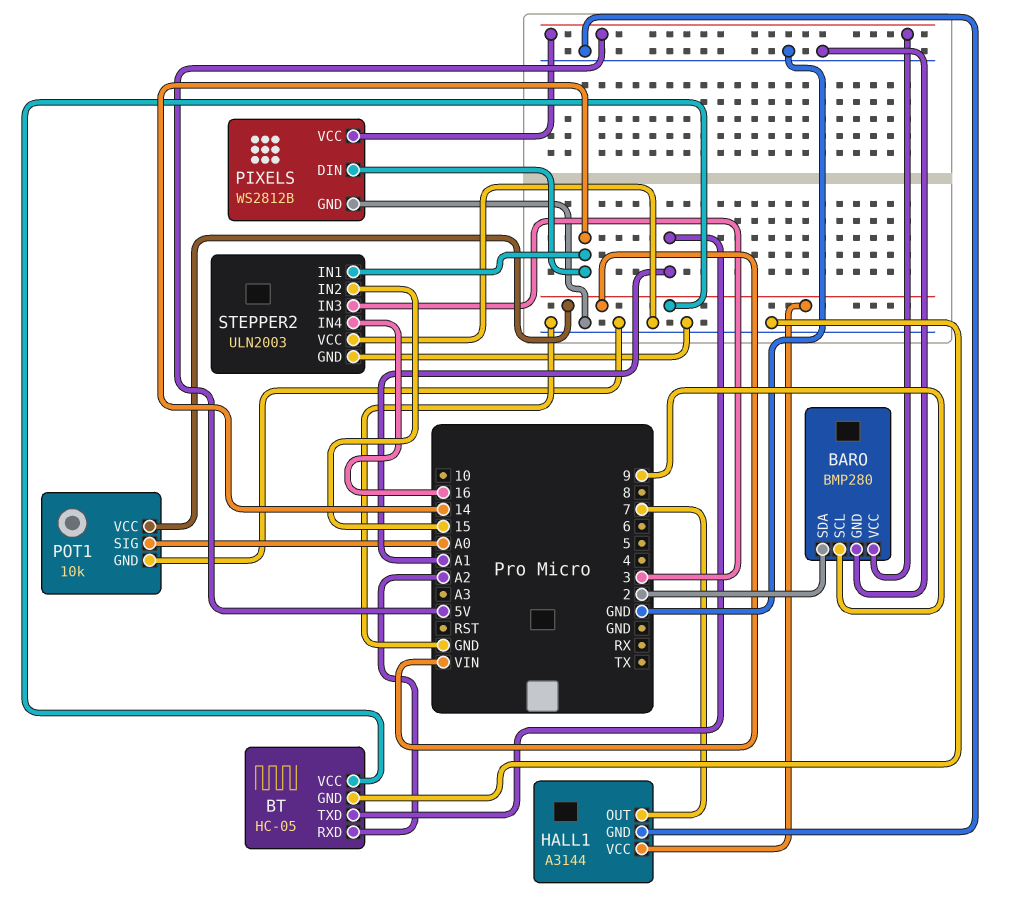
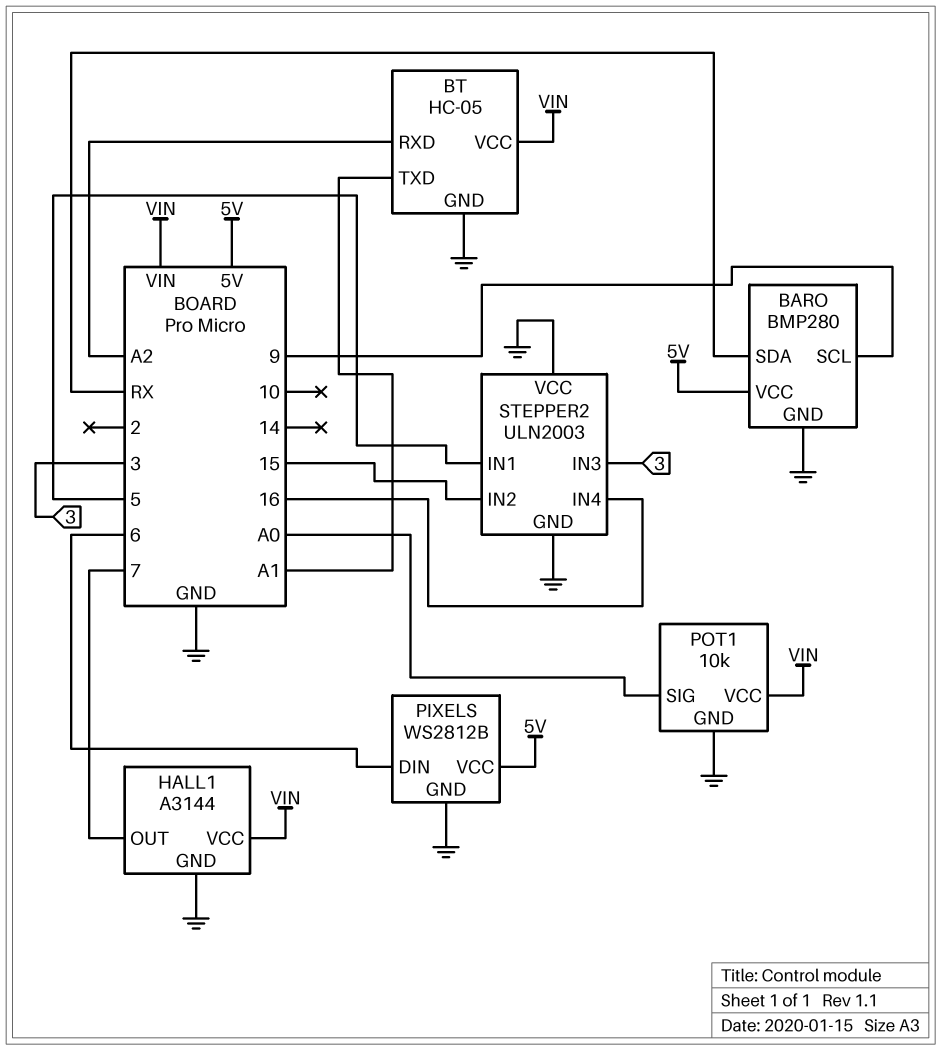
BARO pin SDA: 2 -> RX
PIXELS pin DIN: 14 -> 6
STEPPER2 pin IN1: 14 -> 5

